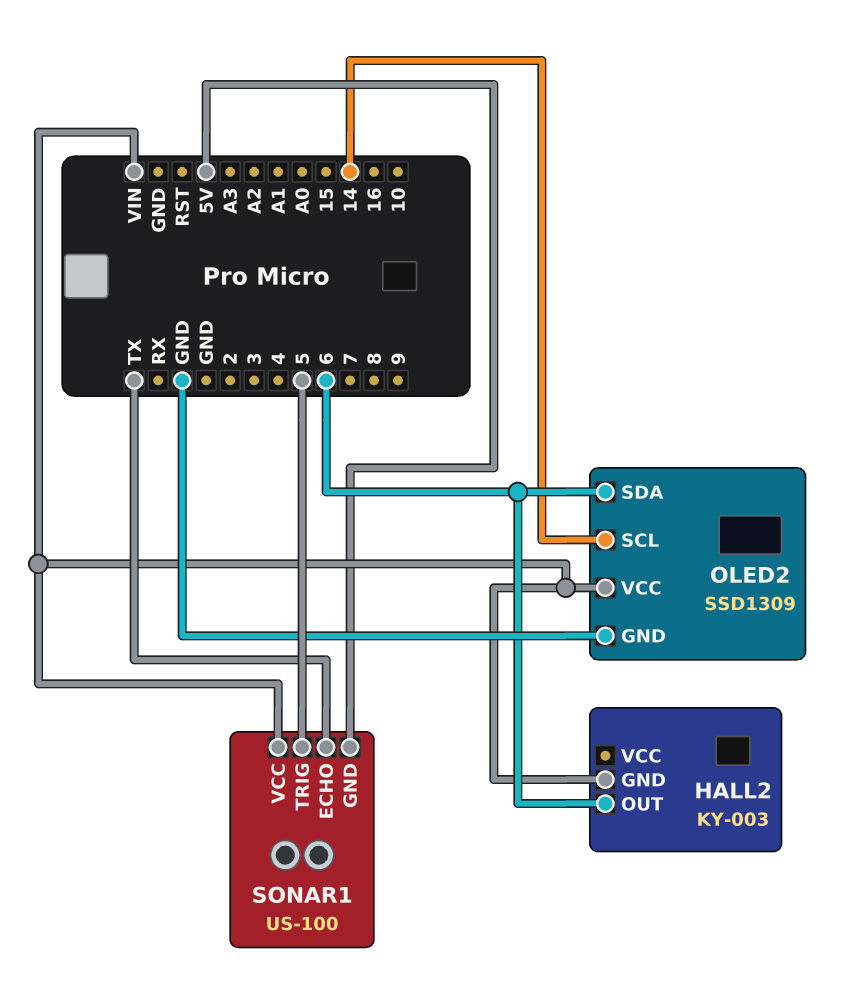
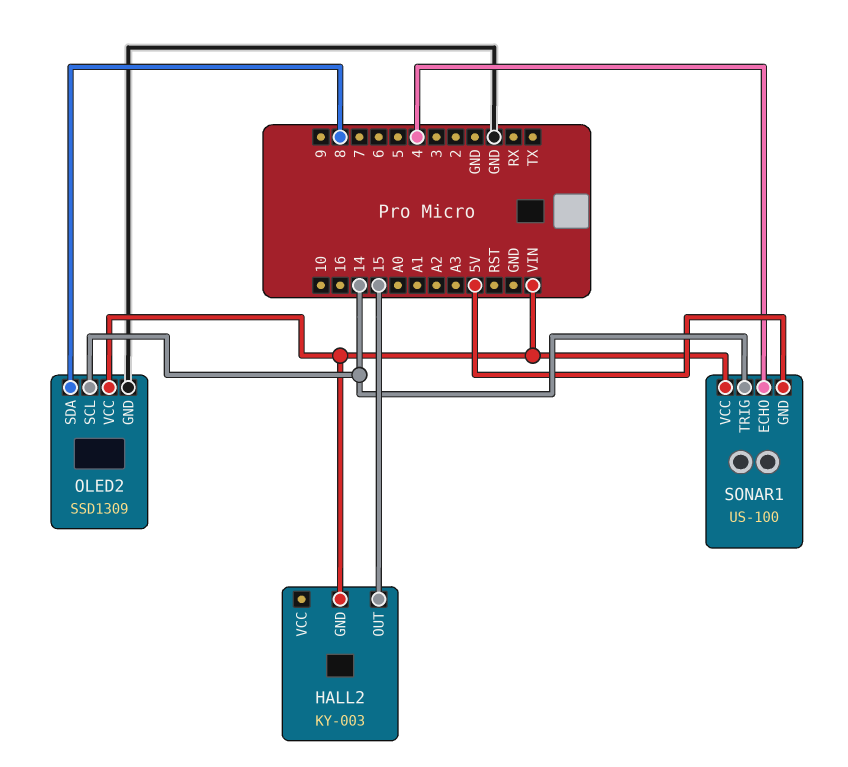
HALL2 pin OUT: 6 -> 15
OLED2 pin SDA: 6 -> 8
SONAR1 pin ECHO: TX -> 4
SONAR1 pin TRIG: 5 -> 14

